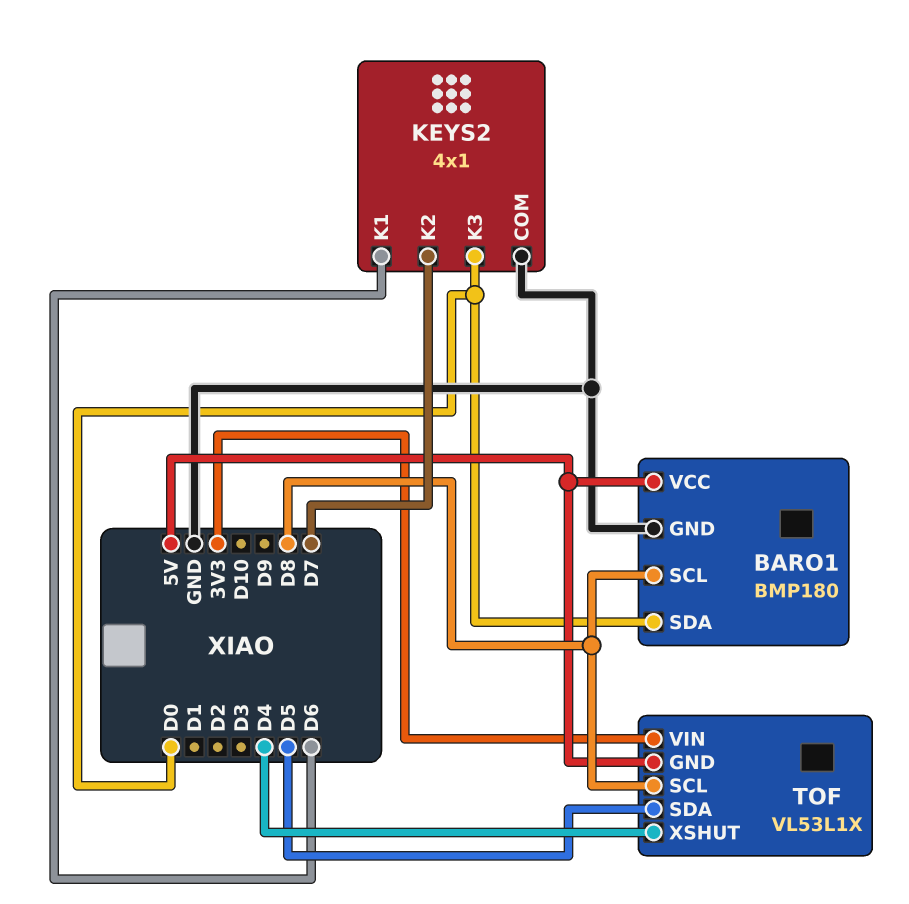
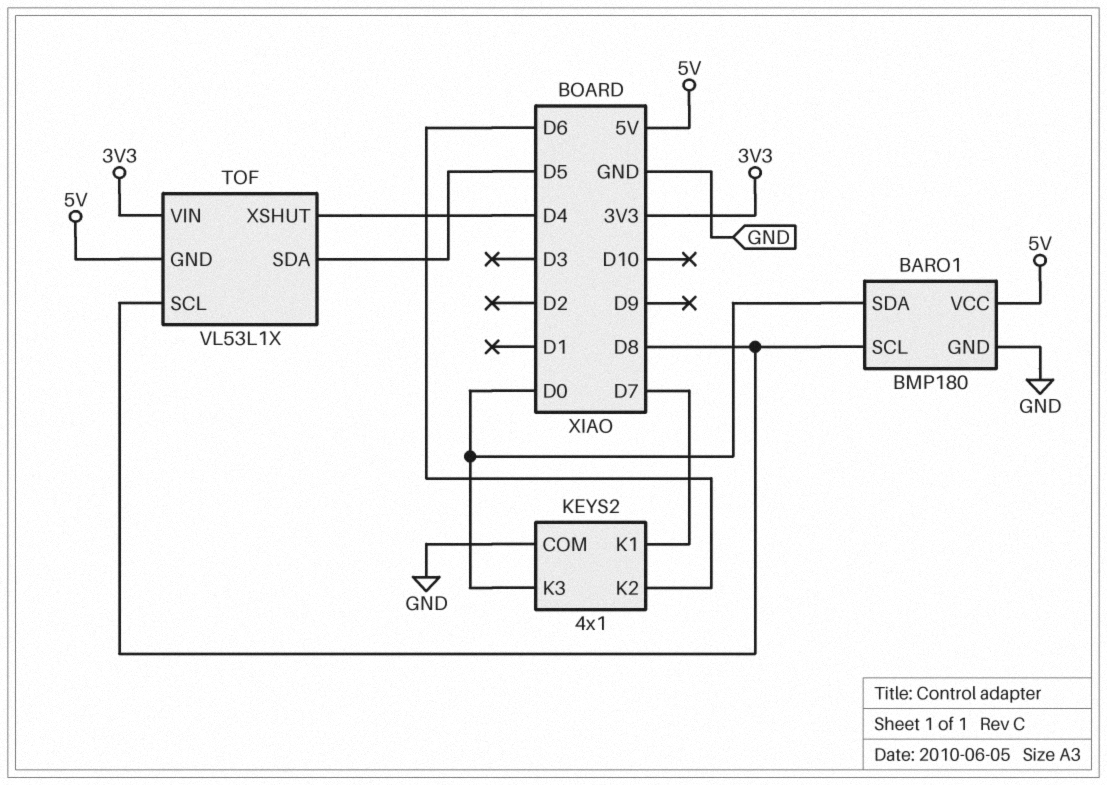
KEYS2 pin K1: D6 -> D7
KEYS2 pin K2: D7 -> D6

